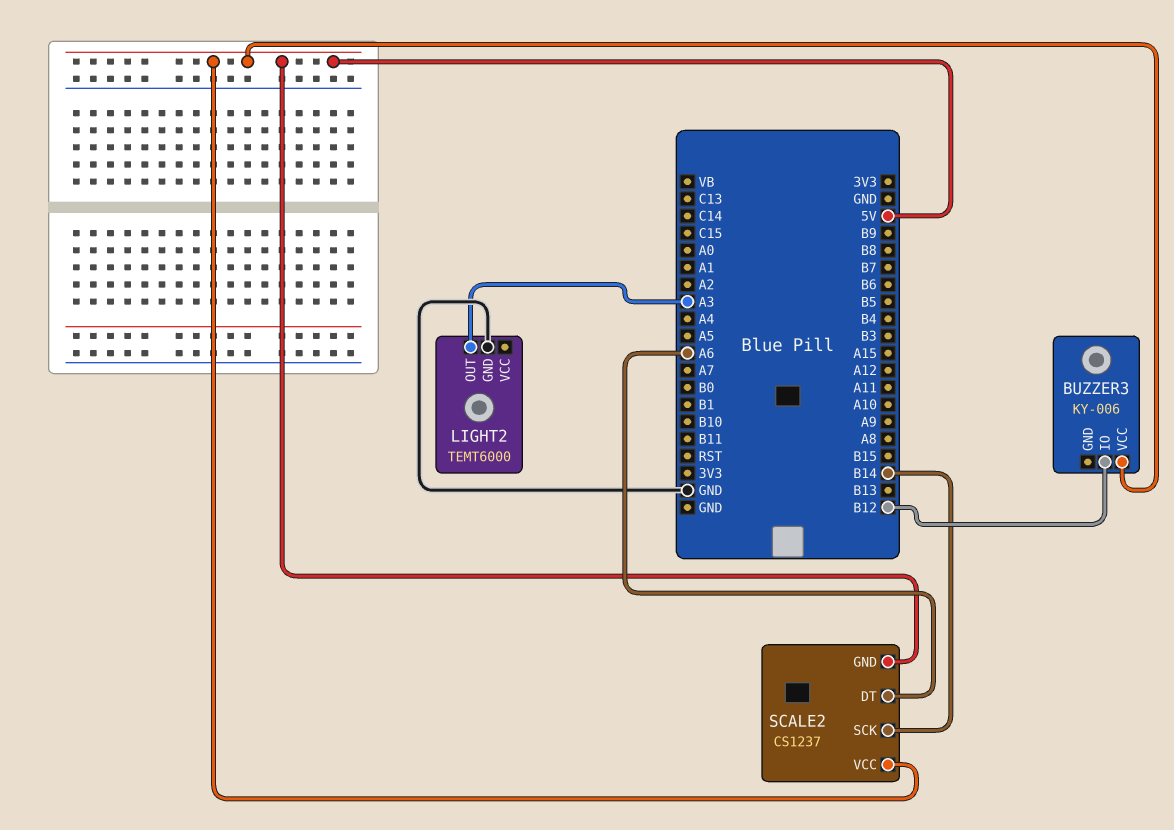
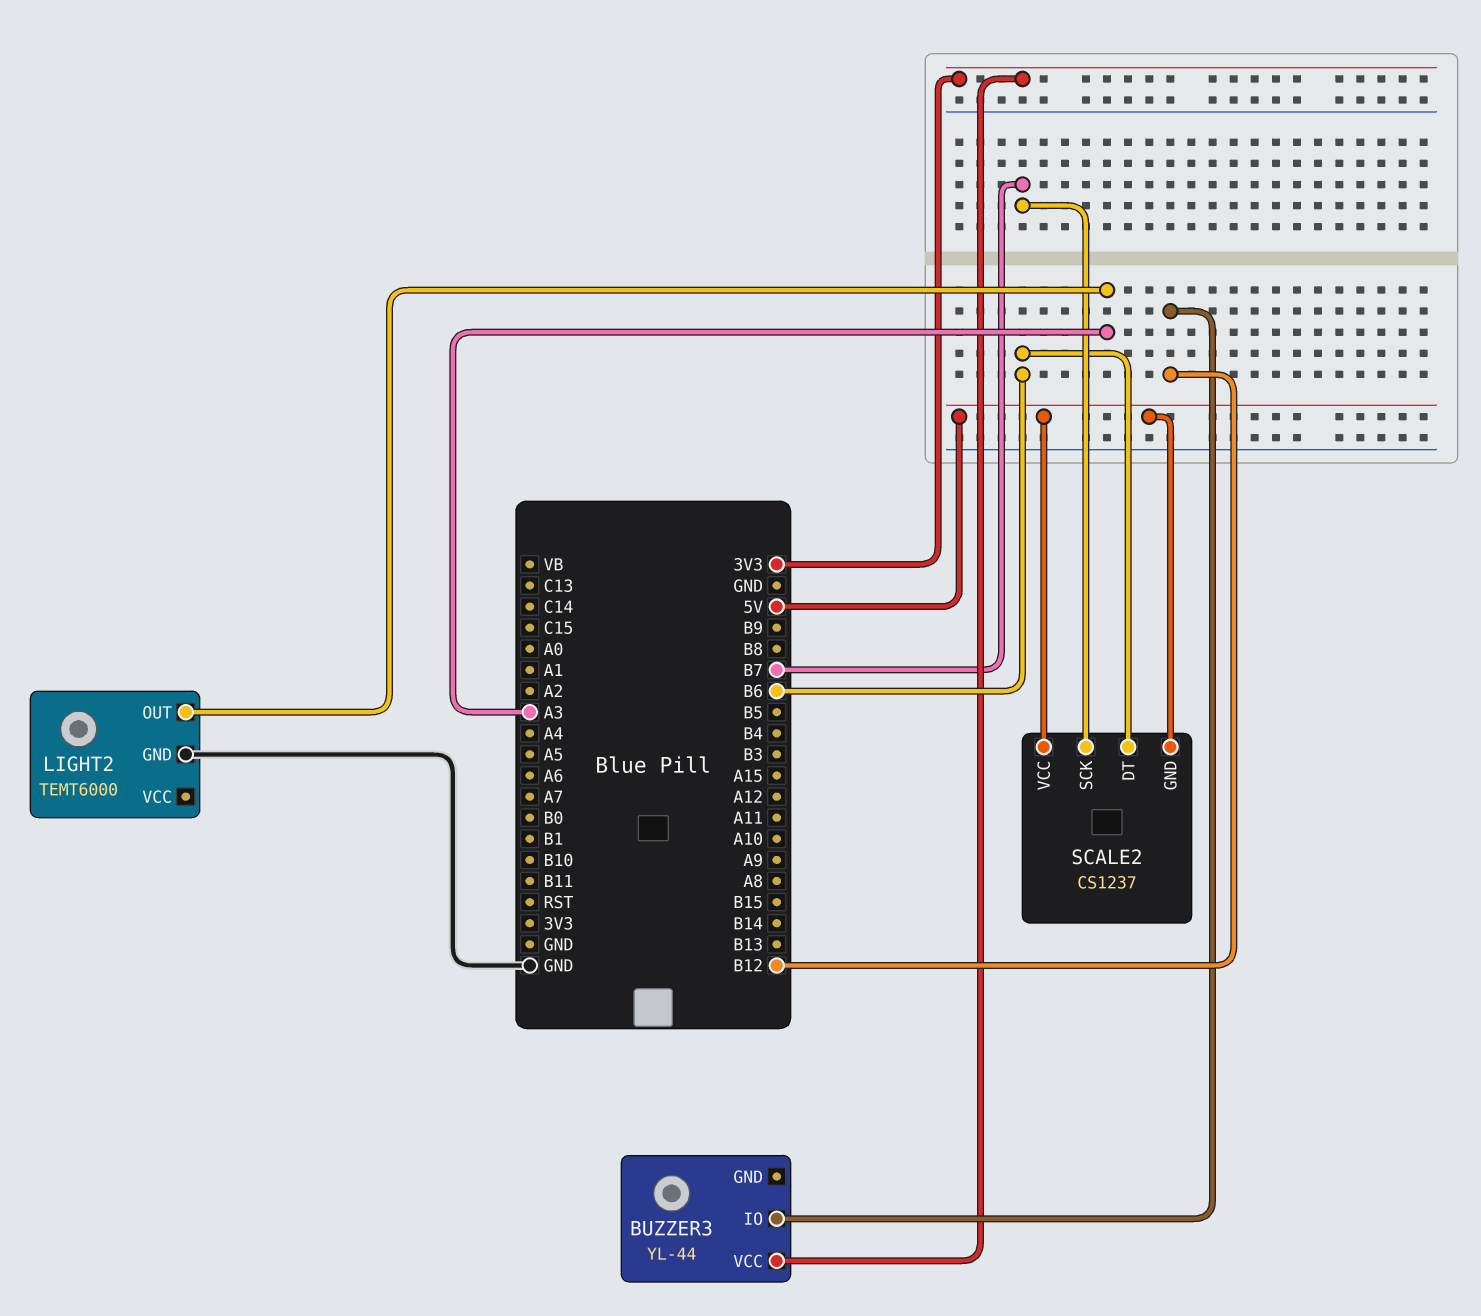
BUZZER3: KY-006 -> YL-44
BUZZER3 pin VCC: 5V -> 3V3
SCALE2 pin DT: A6 -> B6
SCALE2 pin SCK: B14 -> B7

